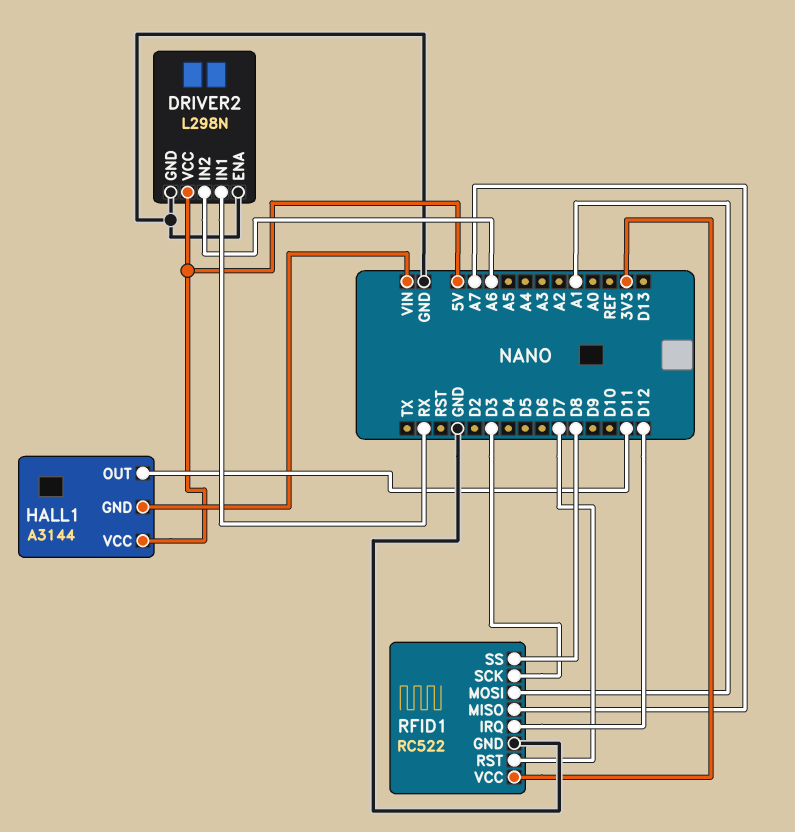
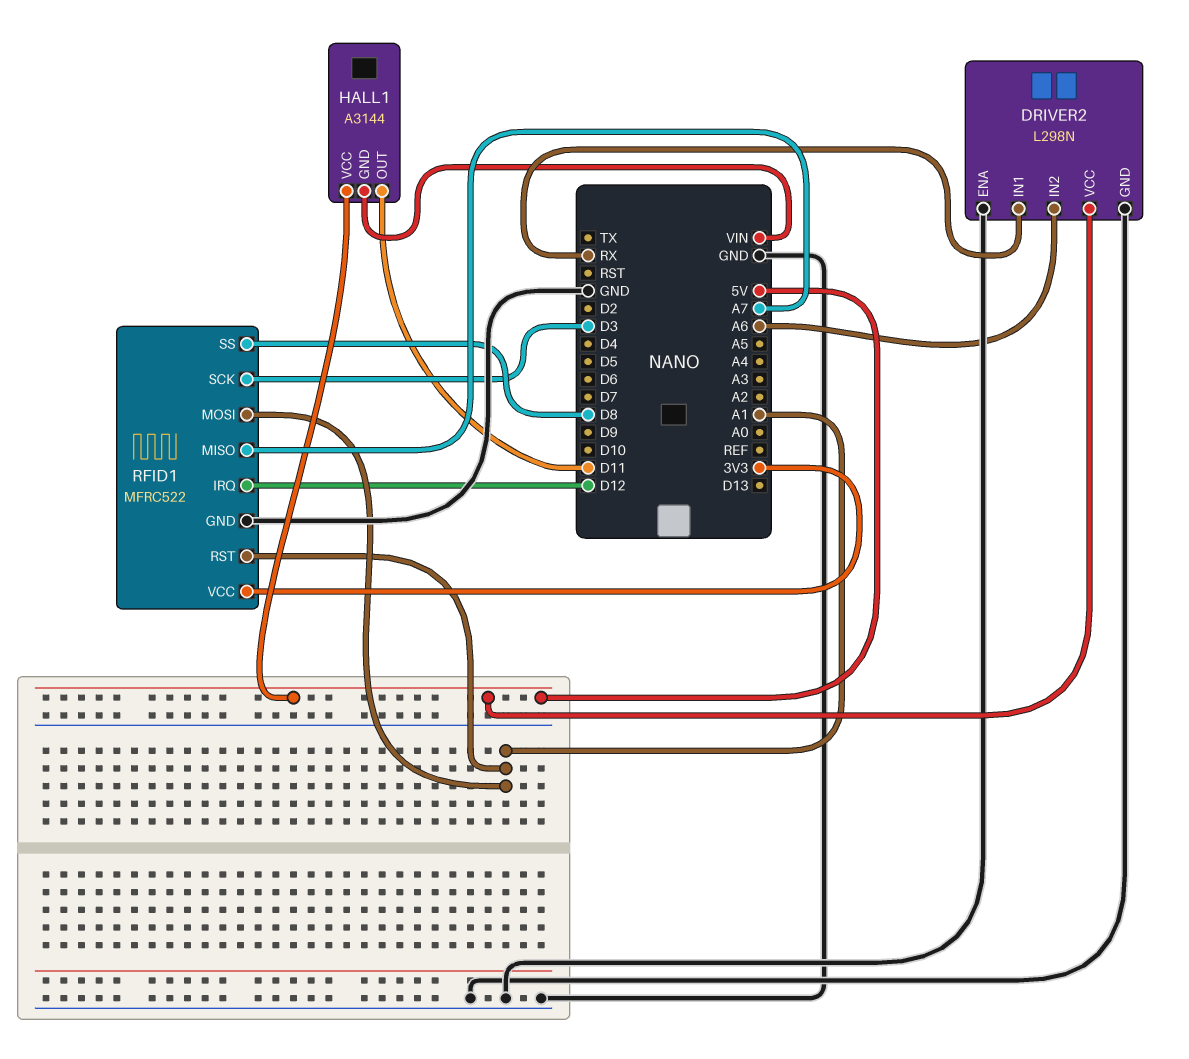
RFID1: RC522 -> MFRC522
RFID1 pin RST: D7 -> A1

